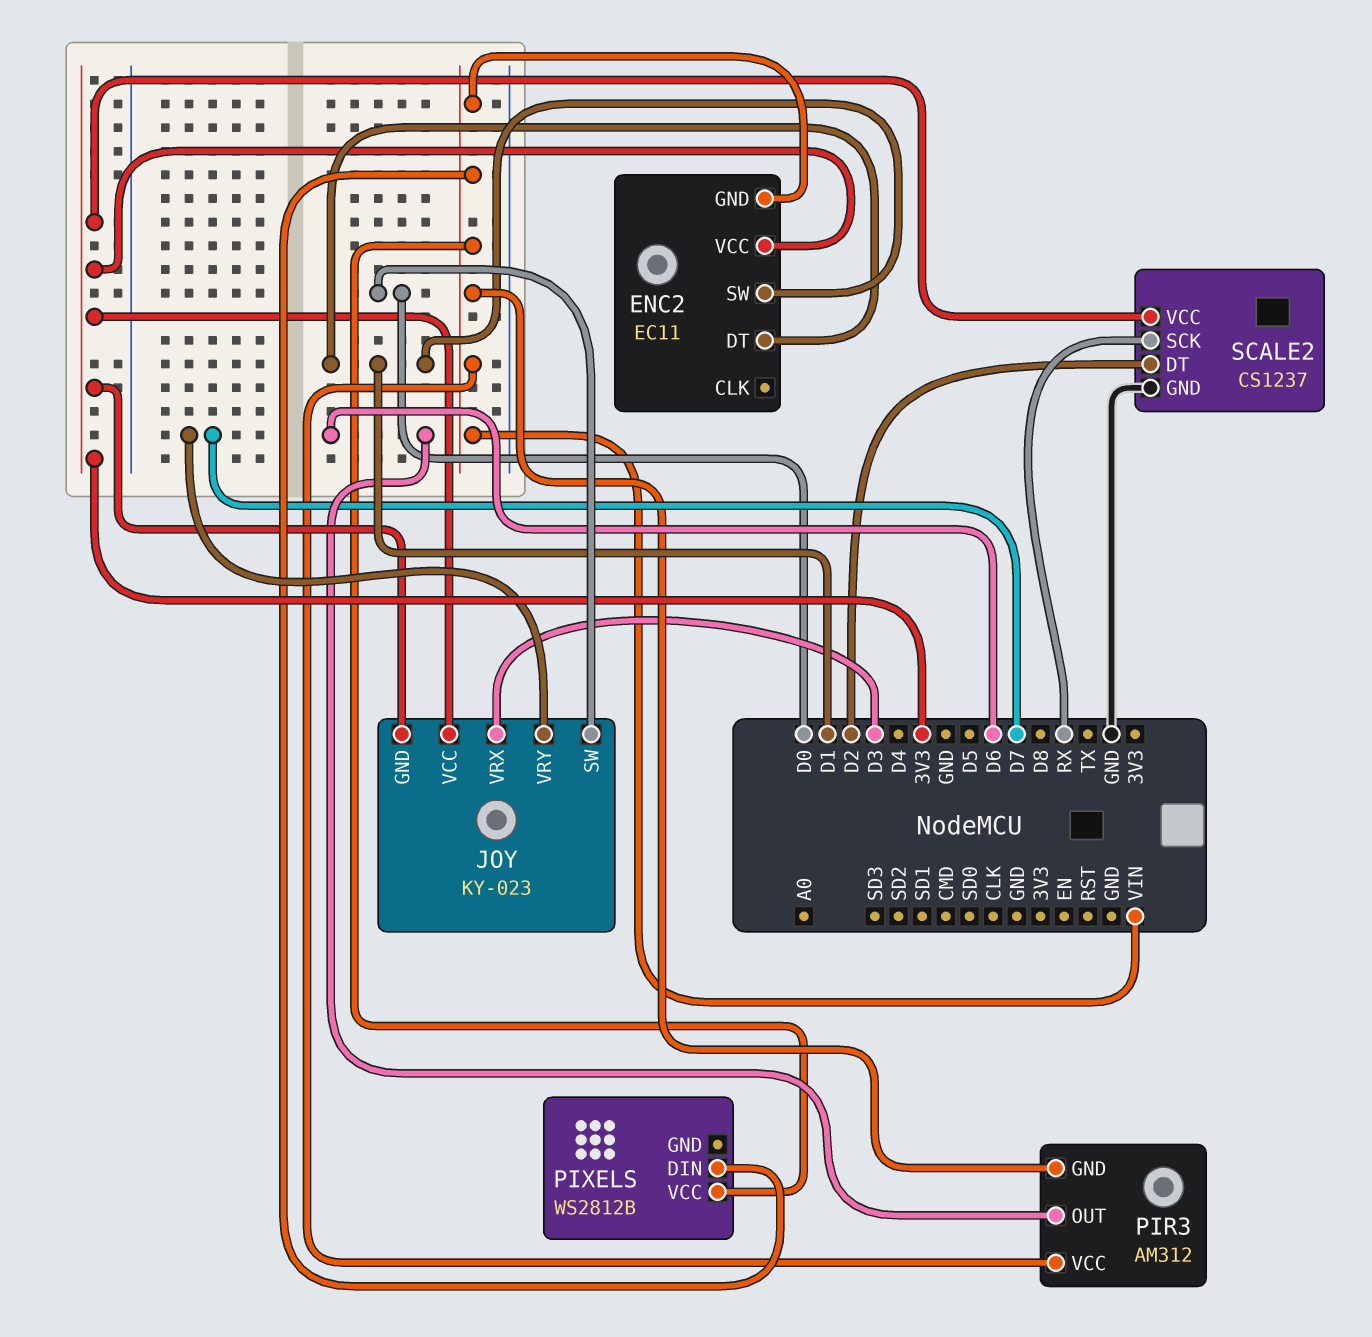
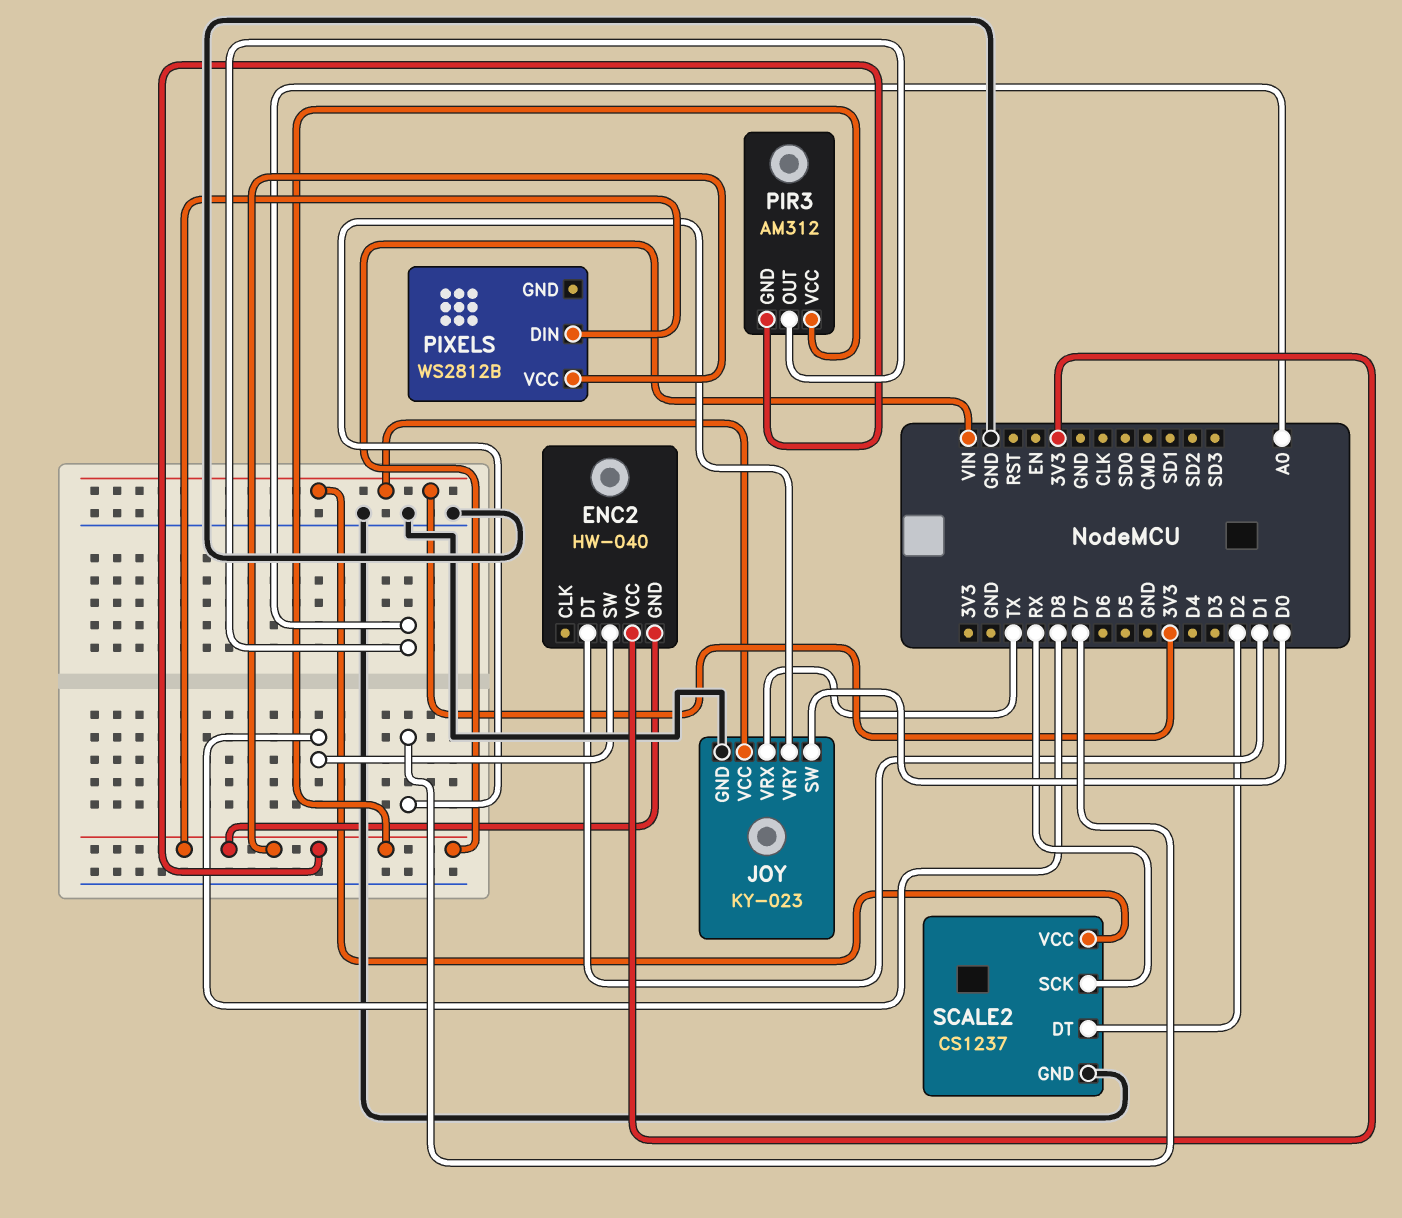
ENC2: EC11 -> HW-040
ENC2 pin SW: D1 -> D8
JOY pin GND: 3V3 -> GND
JOY pin VRX: D3 -> TX
PIR3 pin OUT: D6 -> A0

